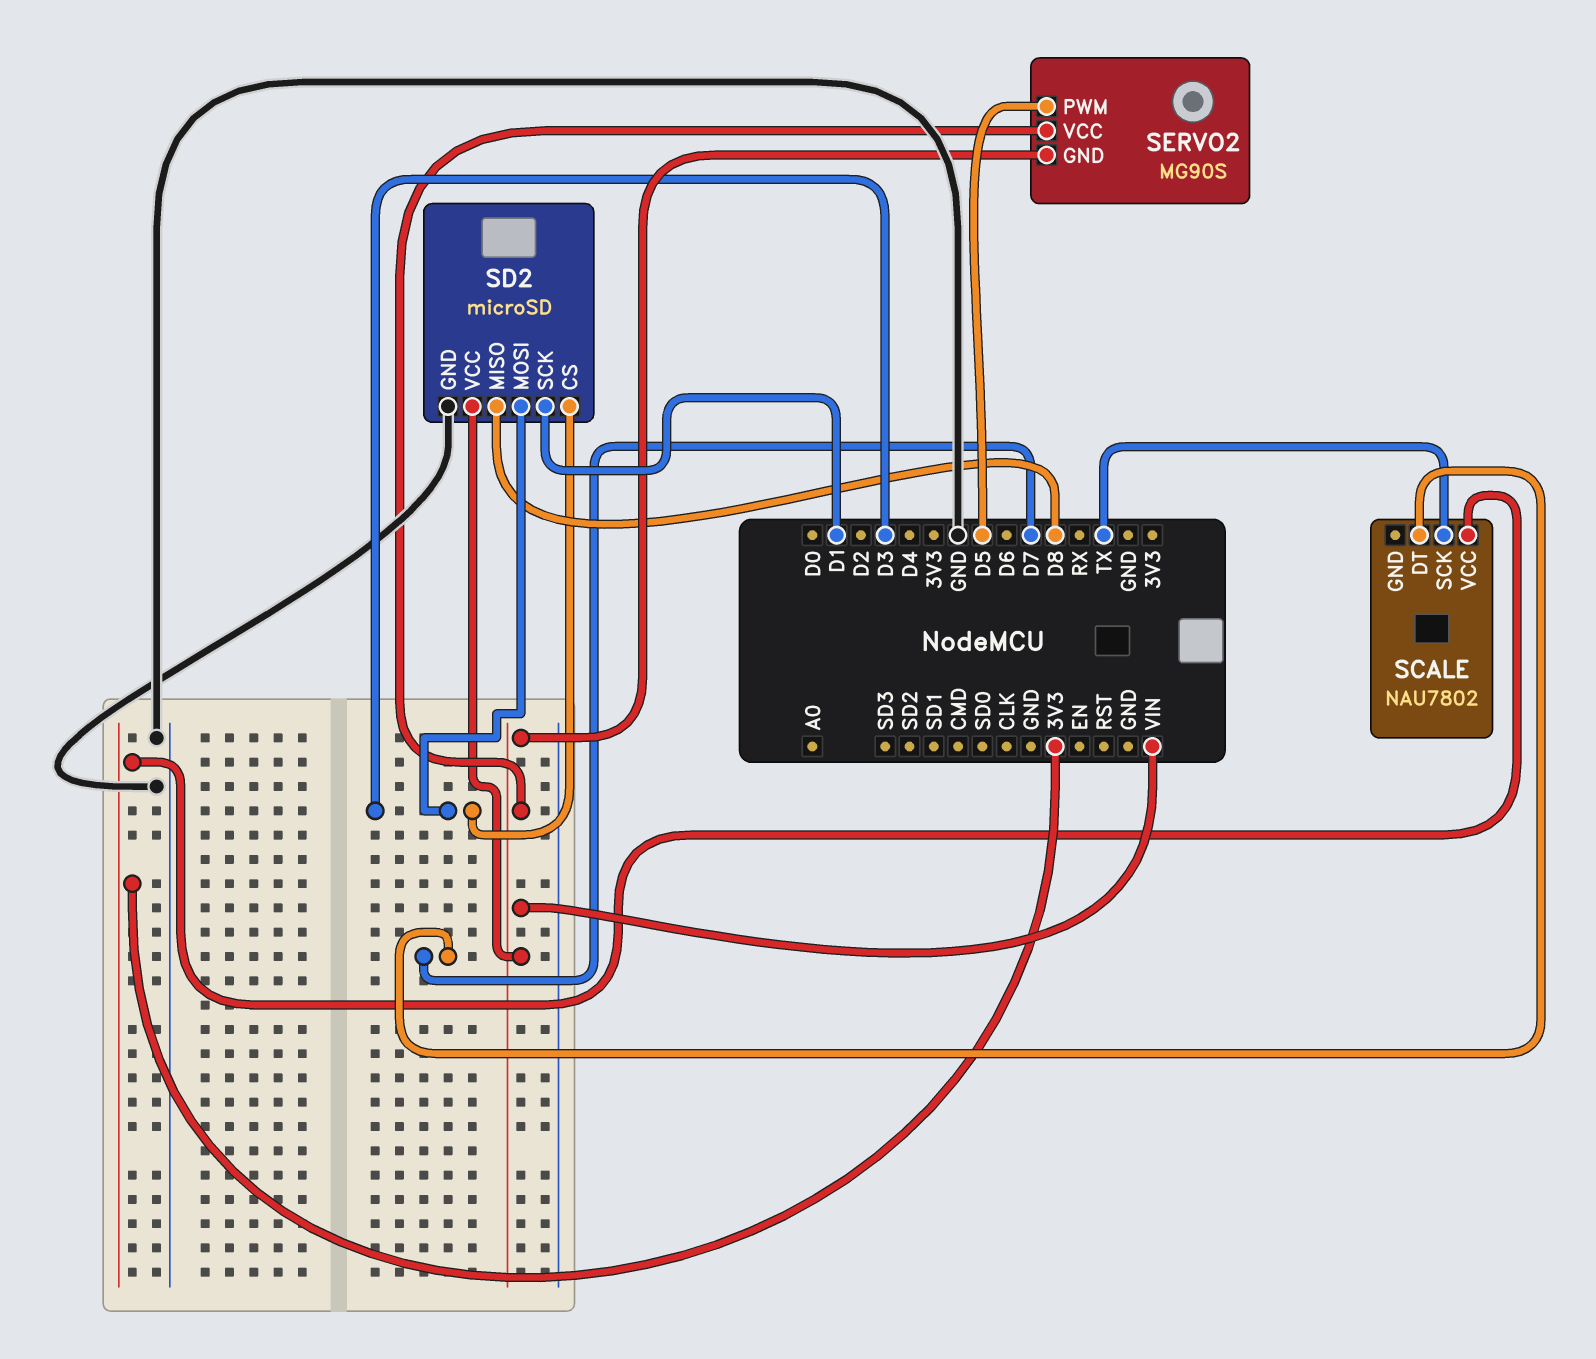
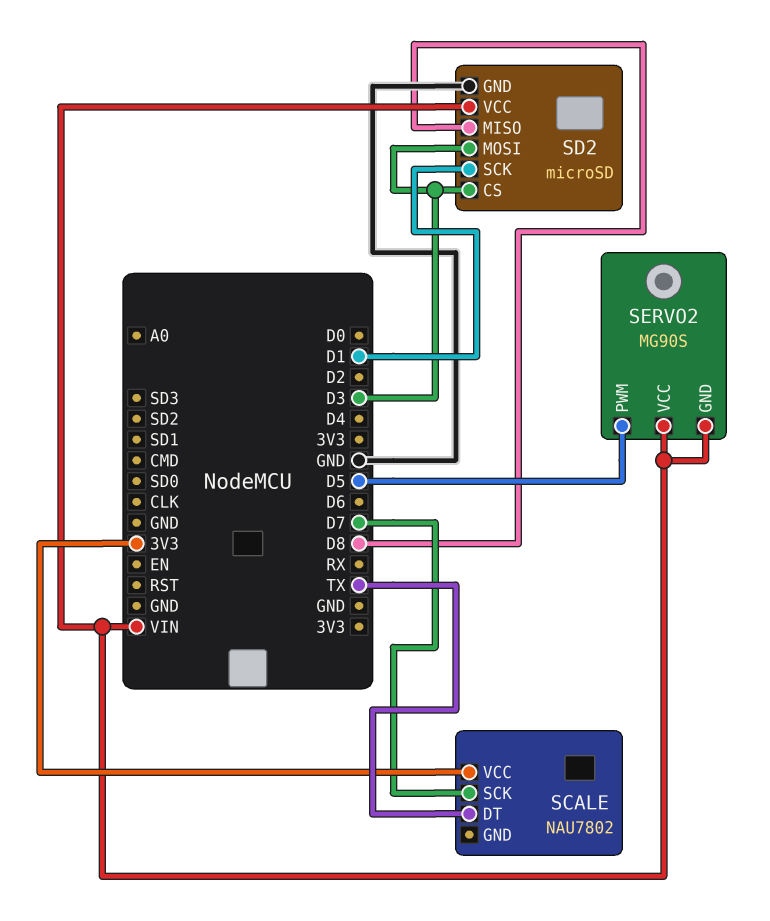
SCALE pin DT: D7 -> TX
SCALE pin SCK: TX -> D7

